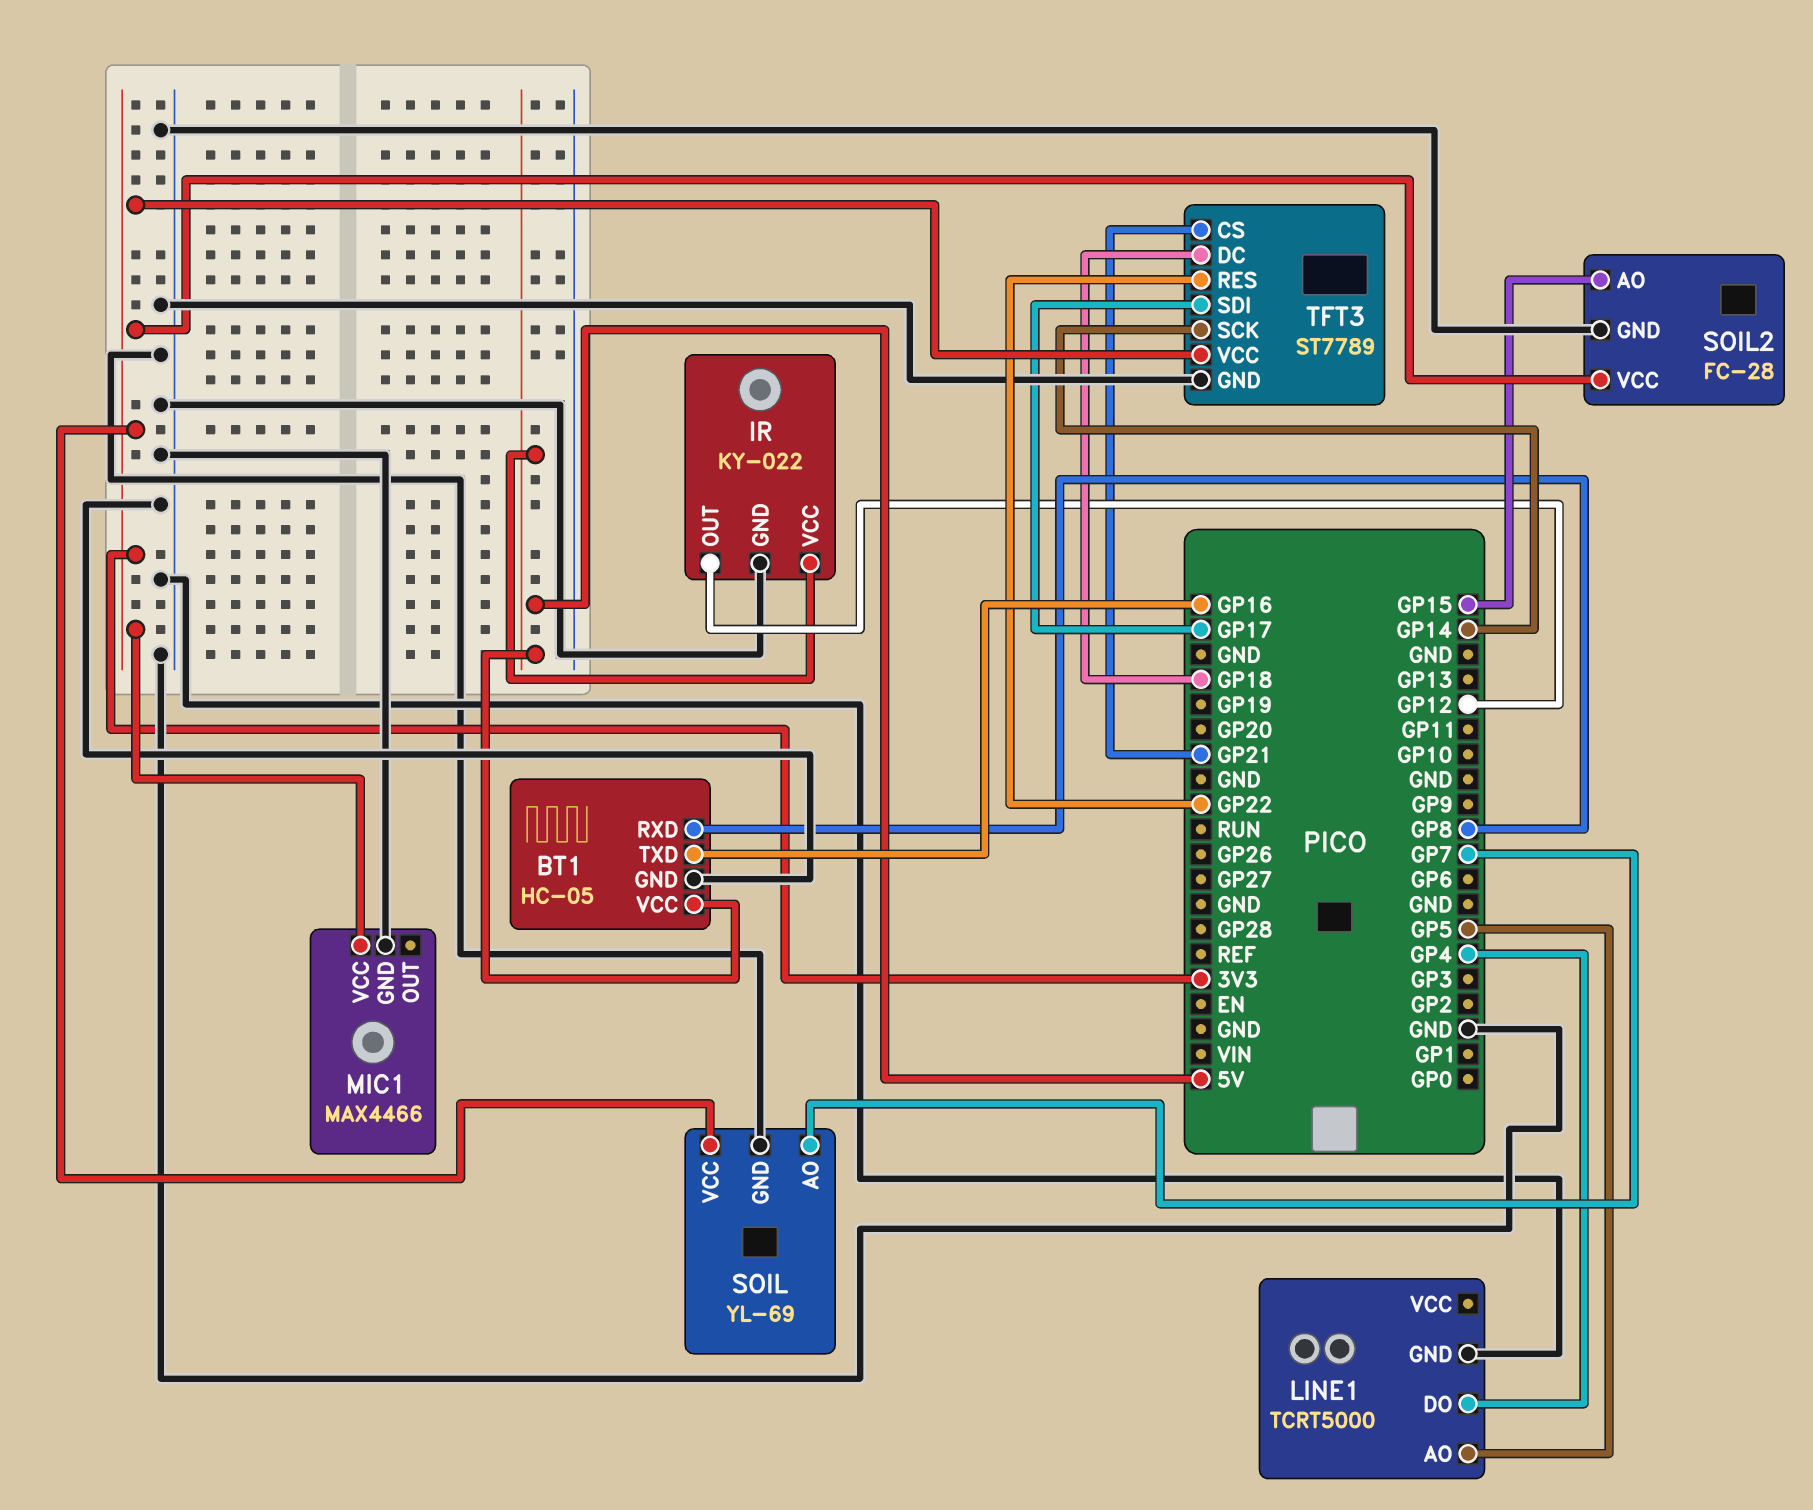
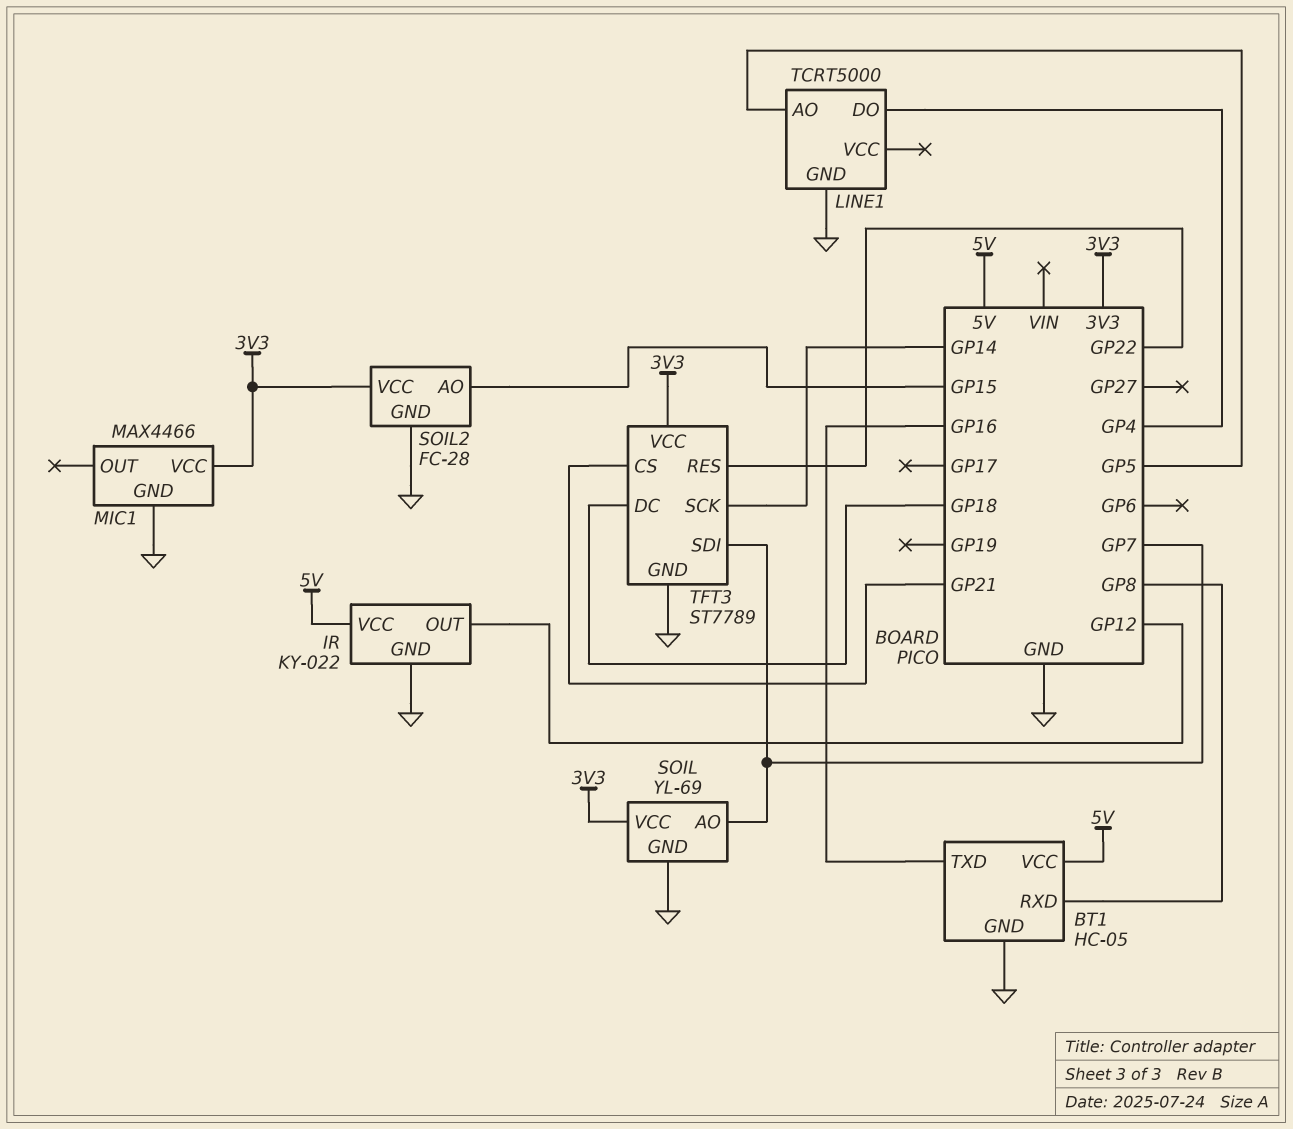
TFT3 pin SDI: GP17 -> GP7

